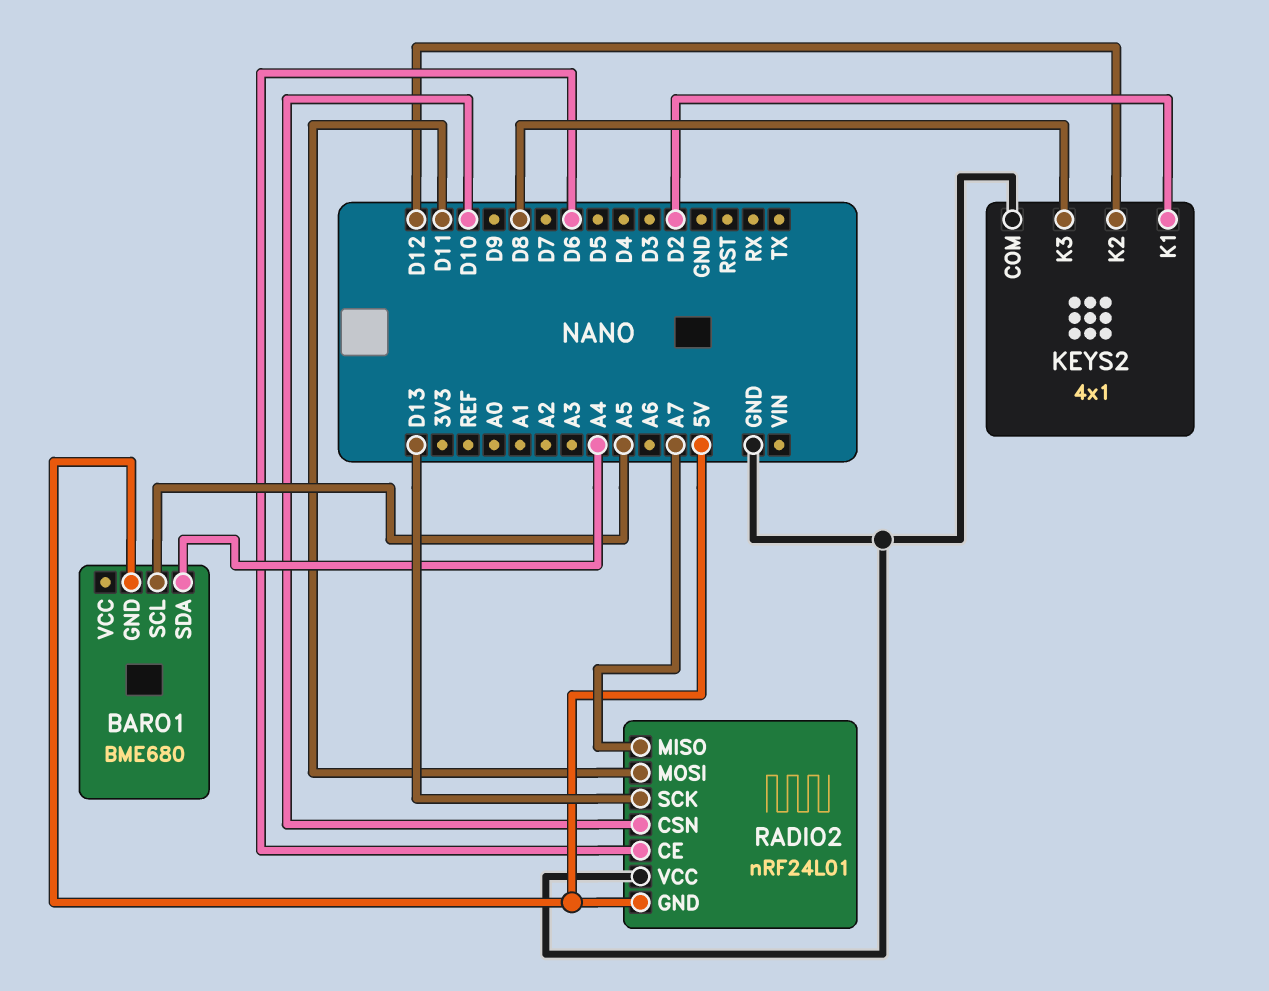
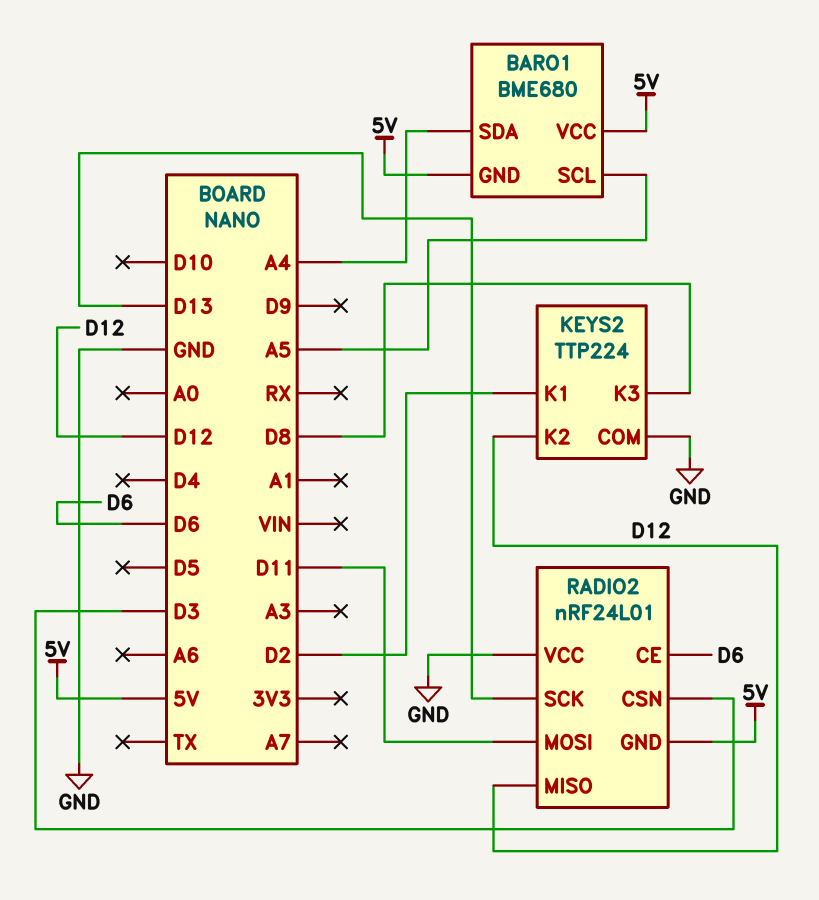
BARO1 pin VCC: none -> 5V
KEYS2: 4x1 -> TTP224
RADIO2 pin CSN: D10 -> D3
RADIO2 pin MISO: A7 -> D12

